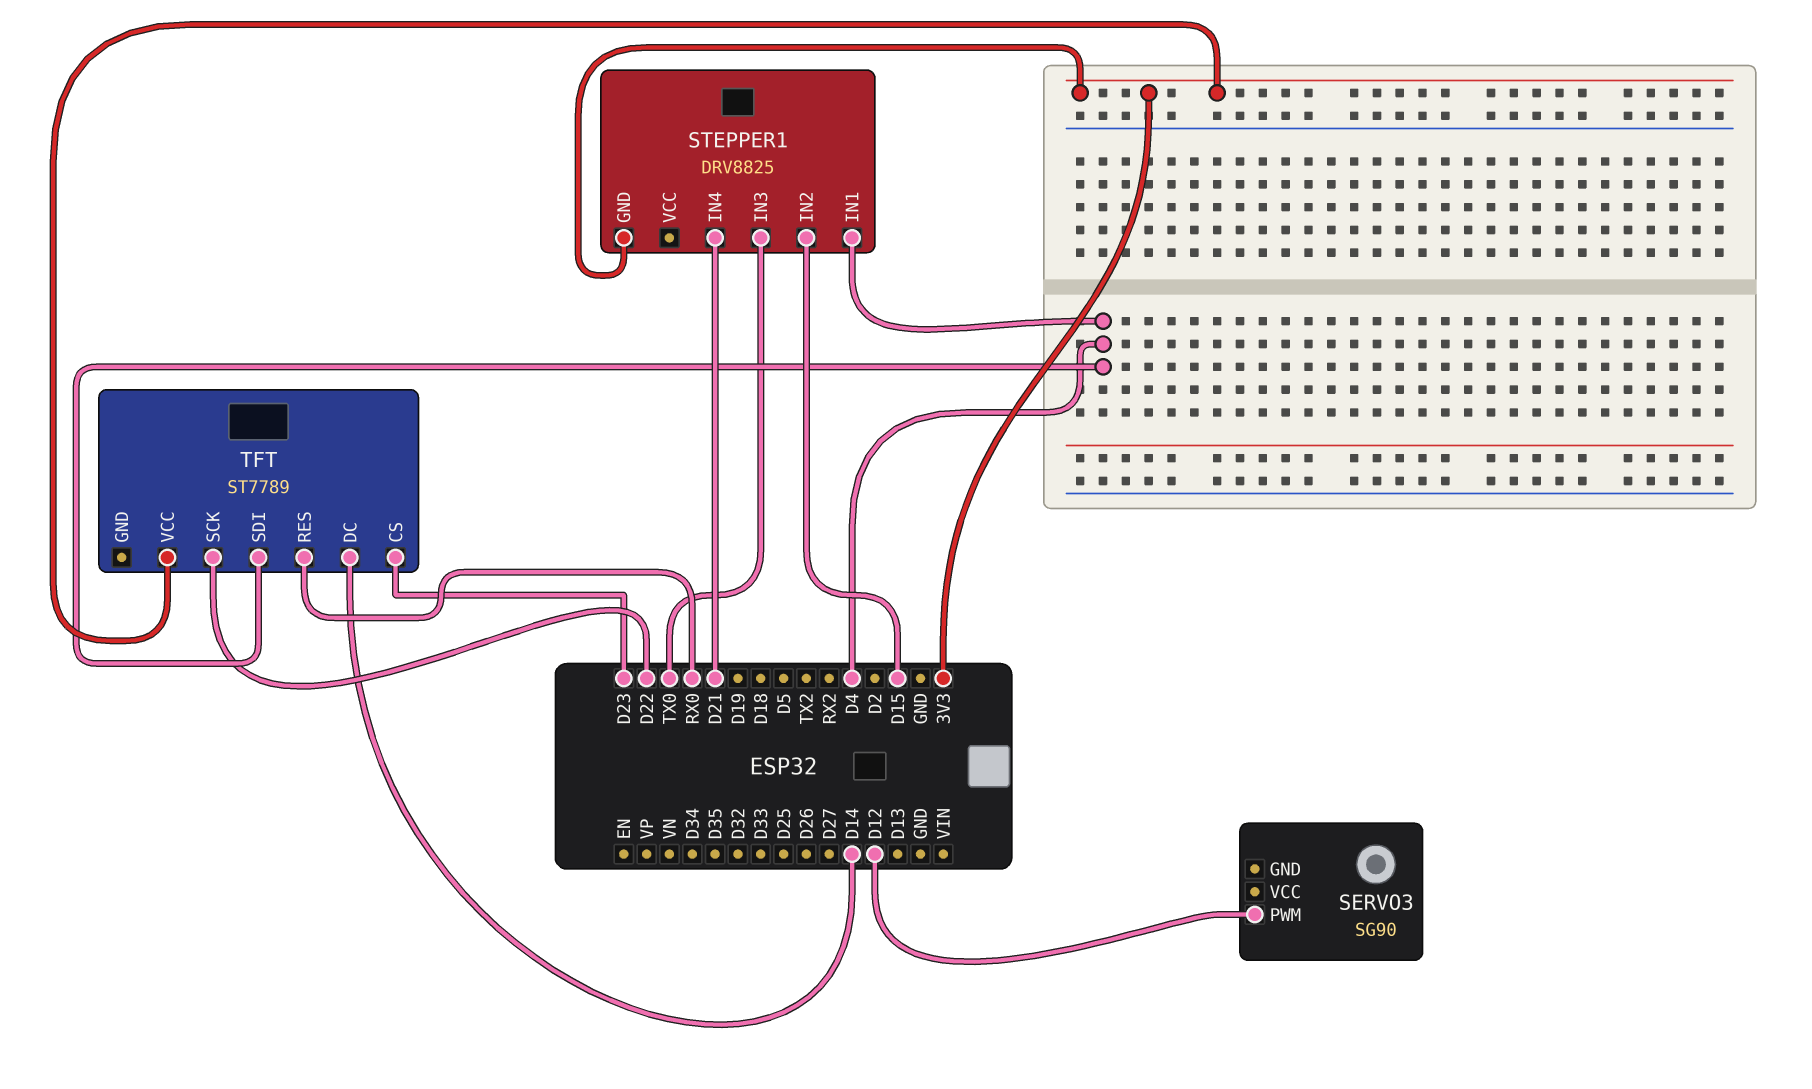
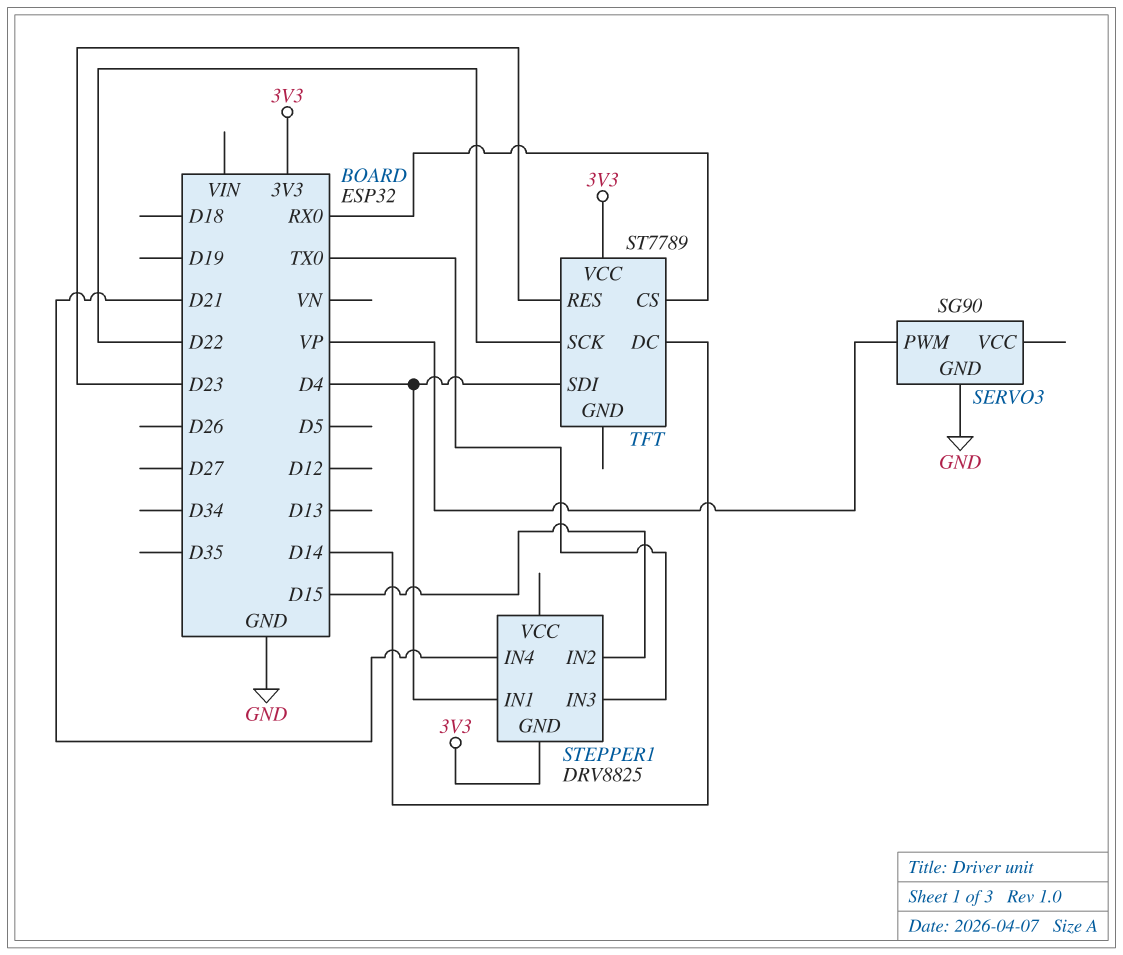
SERVO3 pin GND: none -> GND
SERVO3 pin PWM: D12 -> VP
TFT pin CS: D23 -> RX0
TFT pin RES: RX0 -> D23

